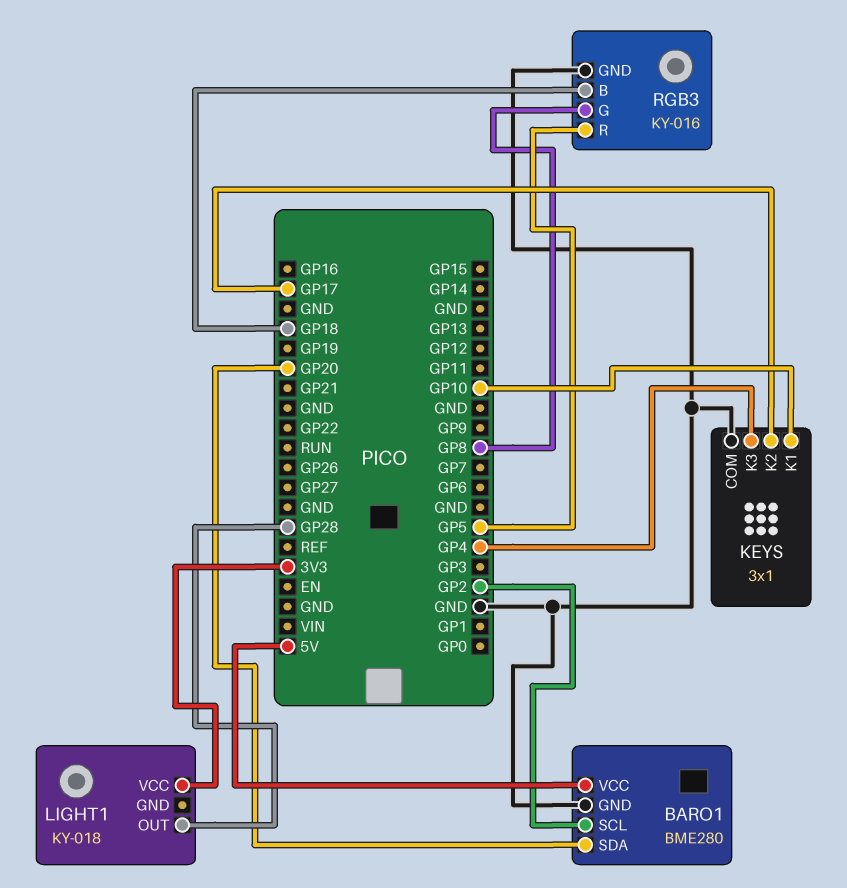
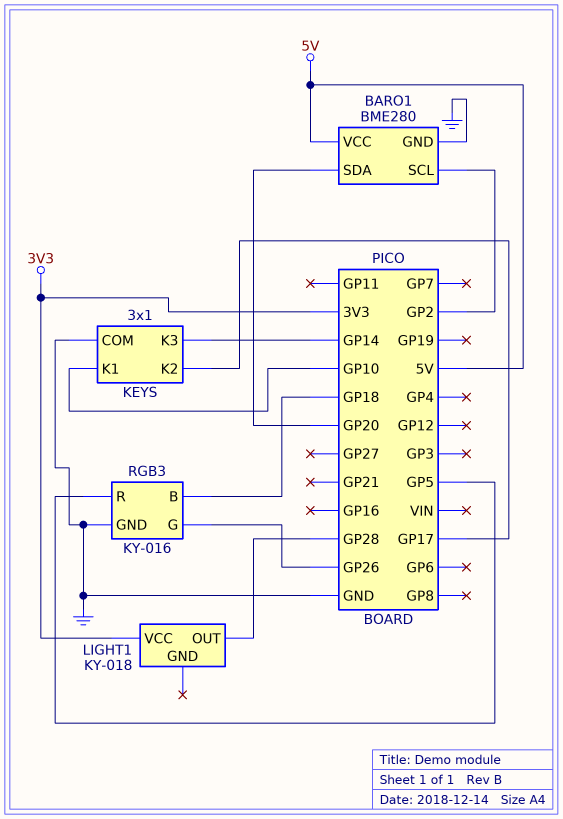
KEYS pin K3: GP4 -> GP14
RGB3 pin G: GP8 -> GP26

